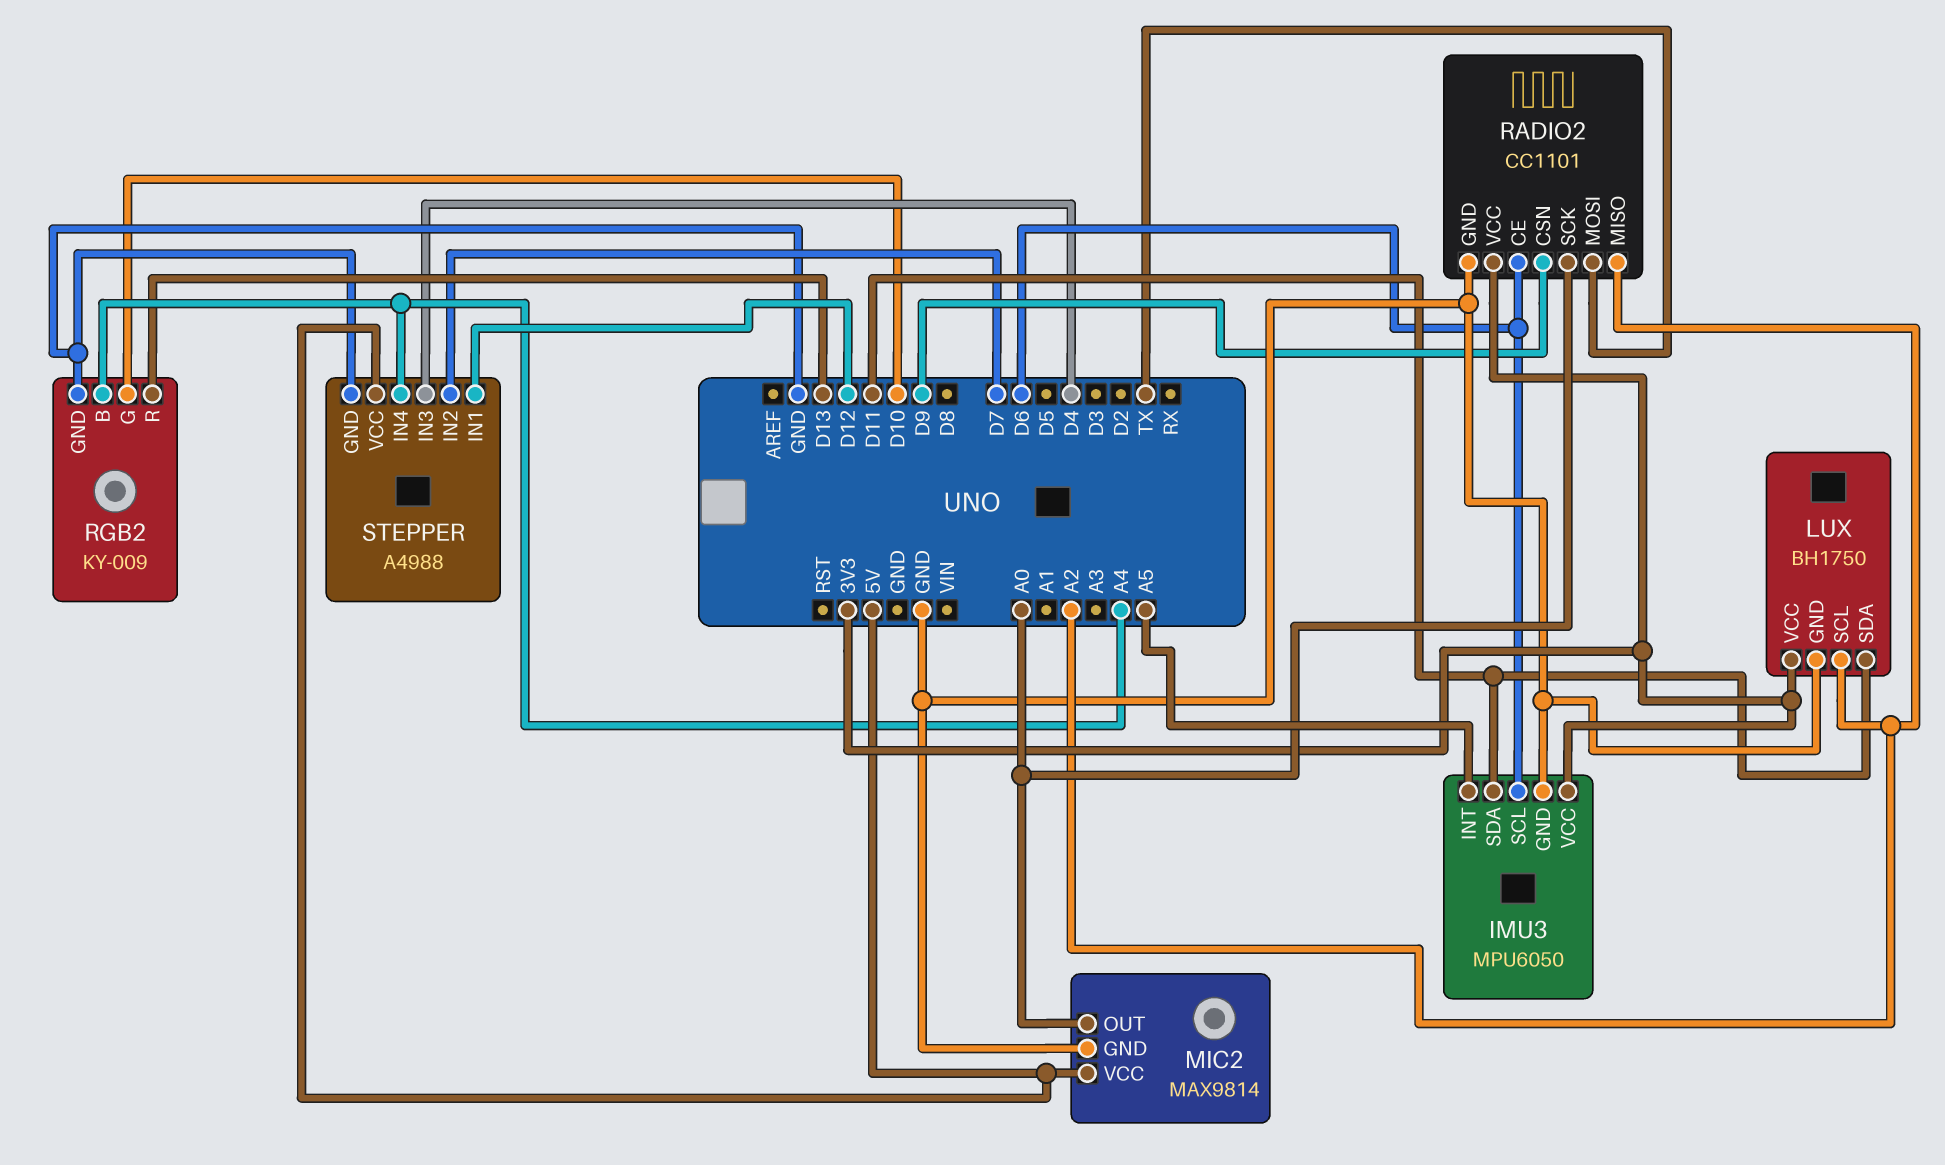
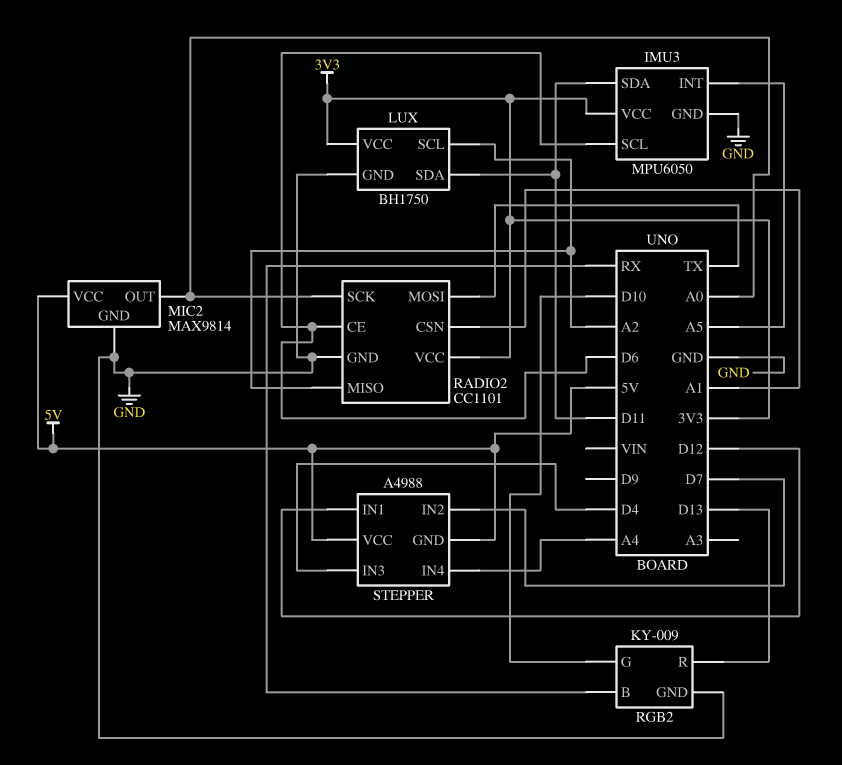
RADIO2 pin CSN: D9 -> A1
RGB2 pin B: A4 -> RX
STEPPER pin GND: GND -> 5V

